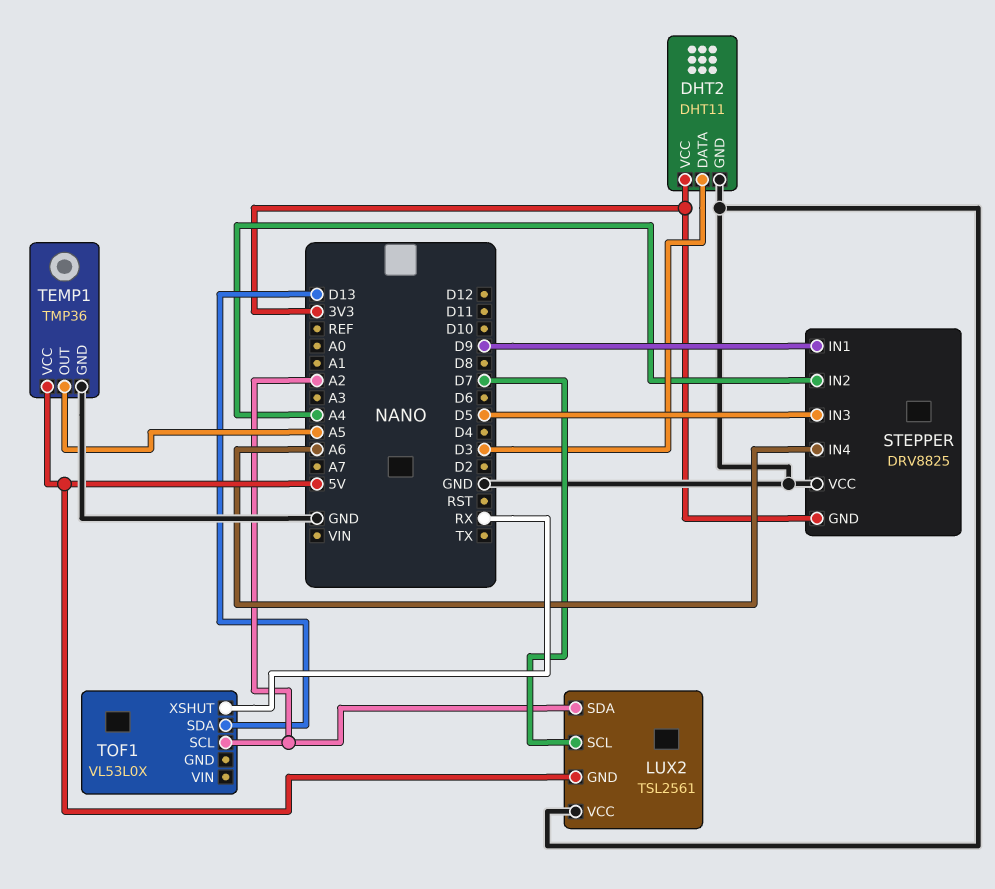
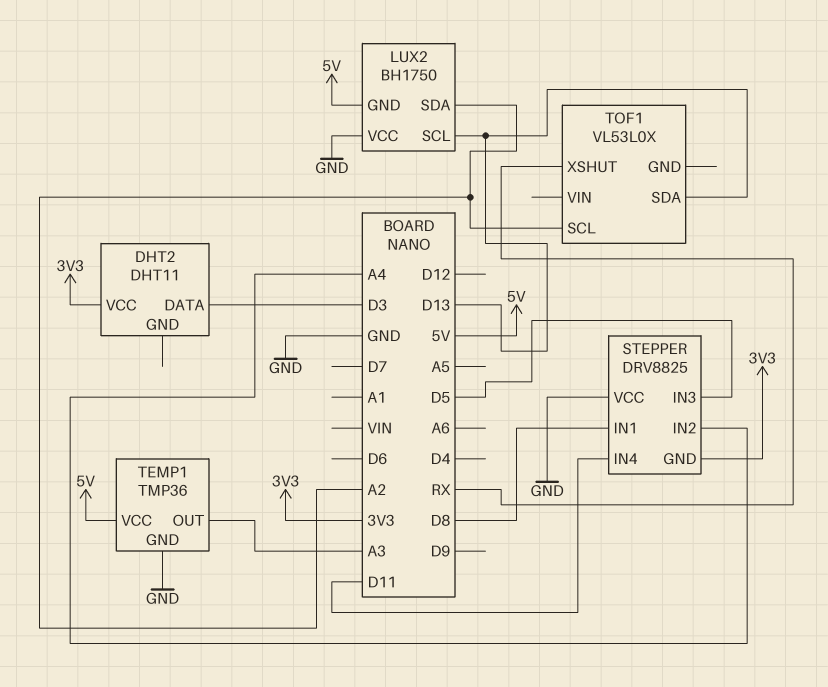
DHT2 pin GND: GND -> none
LUX2: TSL2561 -> BH1750
LUX2 pin SCL: D7 -> D13
STEPPER pin IN1: D9 -> D8
STEPPER pin IN4: A6 -> D11
TEMP1 pin OUT: A5 -> A3

